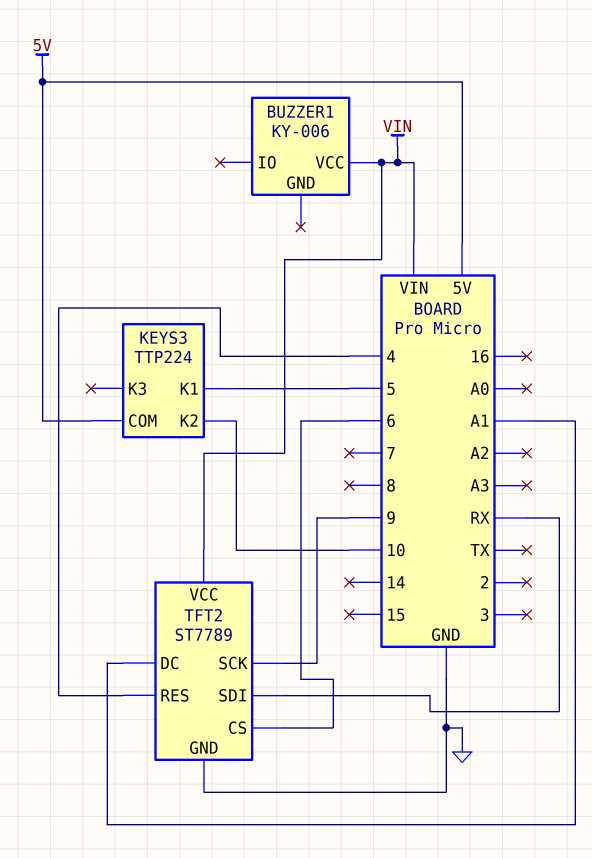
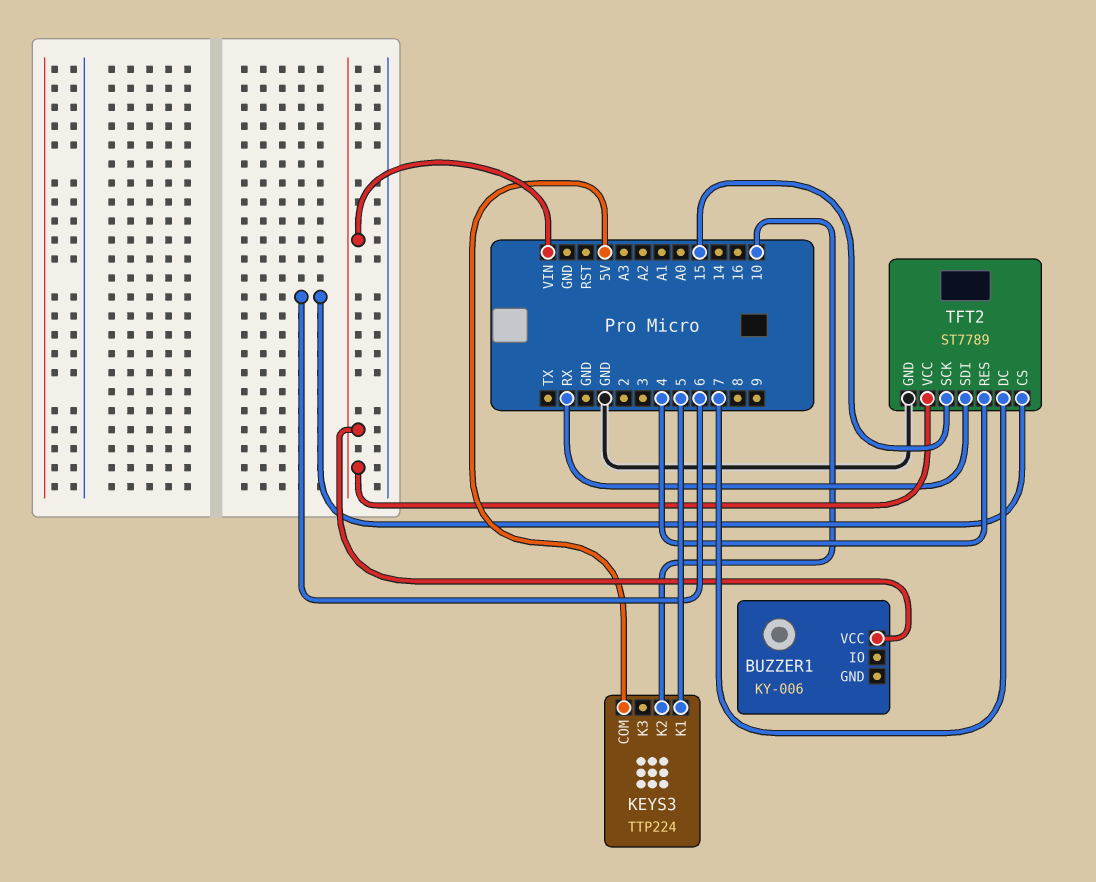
TFT2 pin DC: A1 -> 7
TFT2 pin SCK: 9 -> 15

